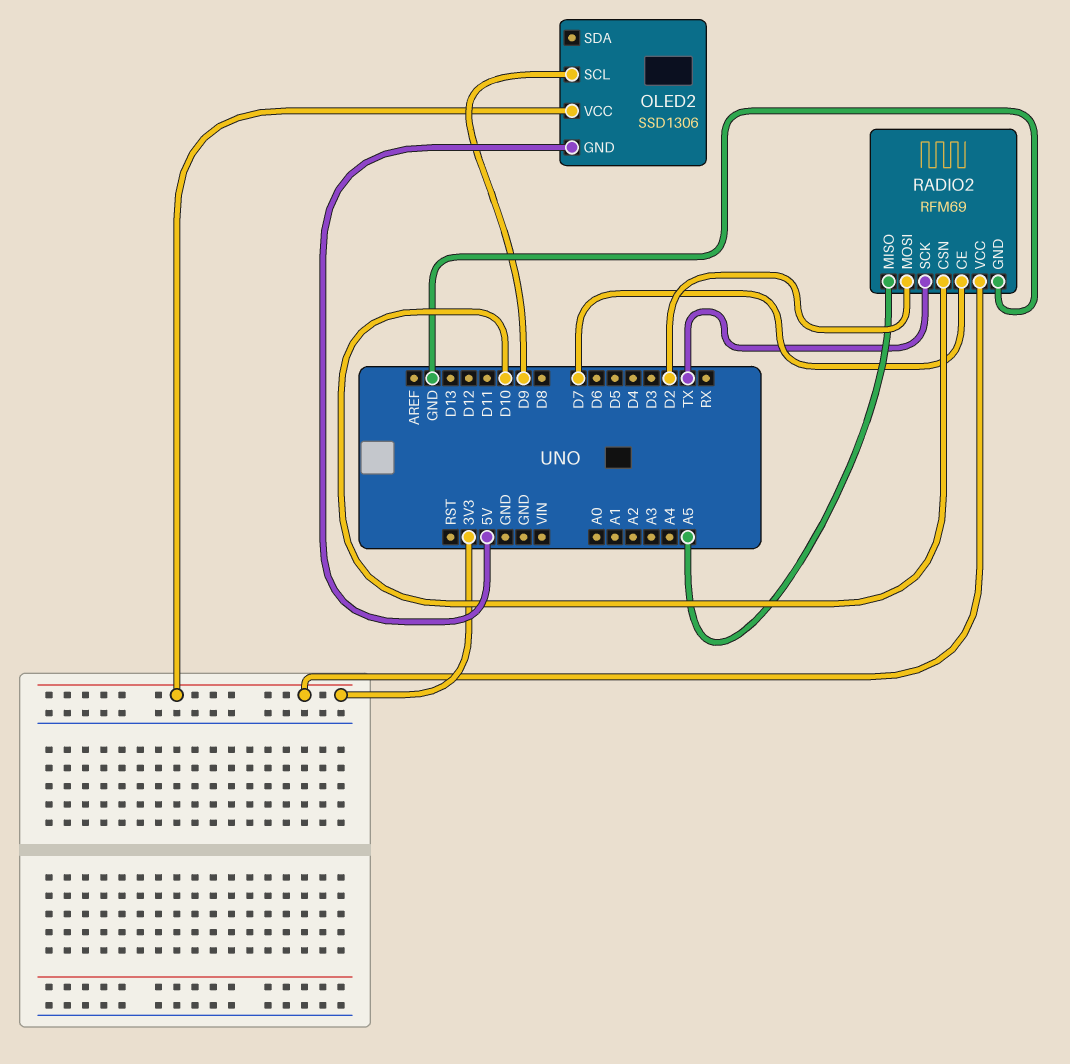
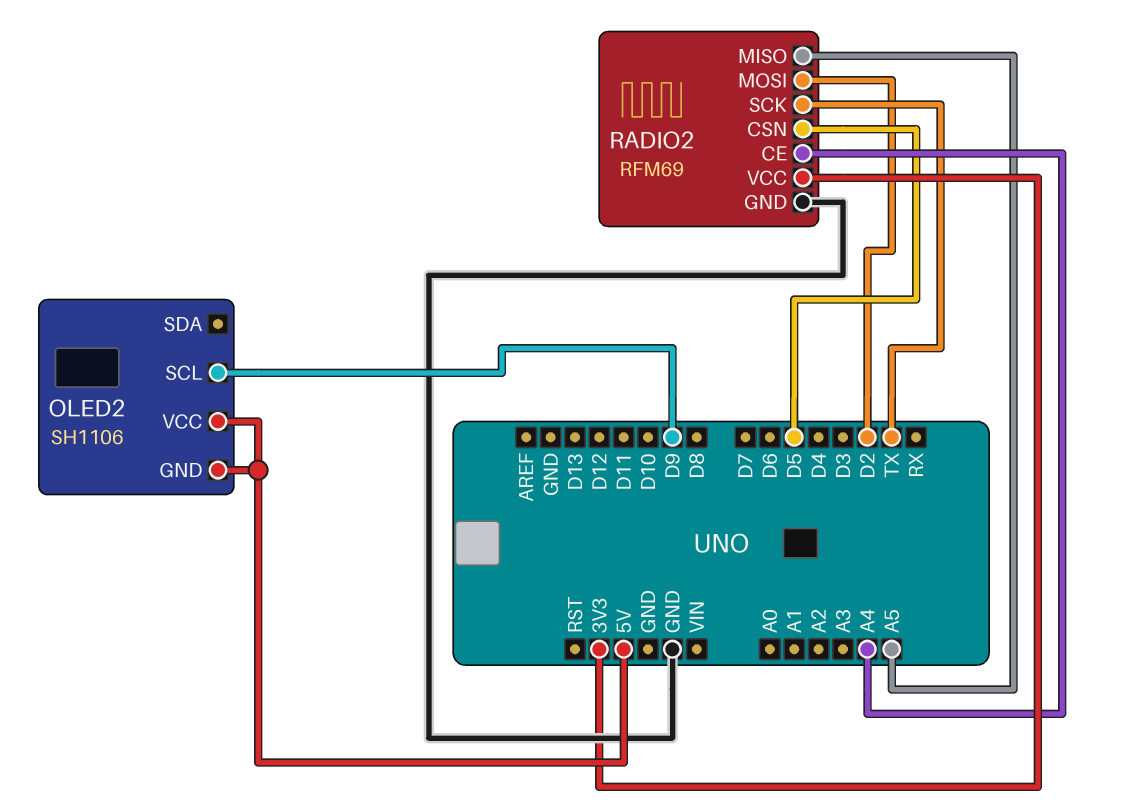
OLED2: SSD1306 -> SH1106
OLED2 pin VCC: 3V3 -> 5V
RADIO2 pin CE: D7 -> A4
RADIO2 pin CSN: D10 -> D5

